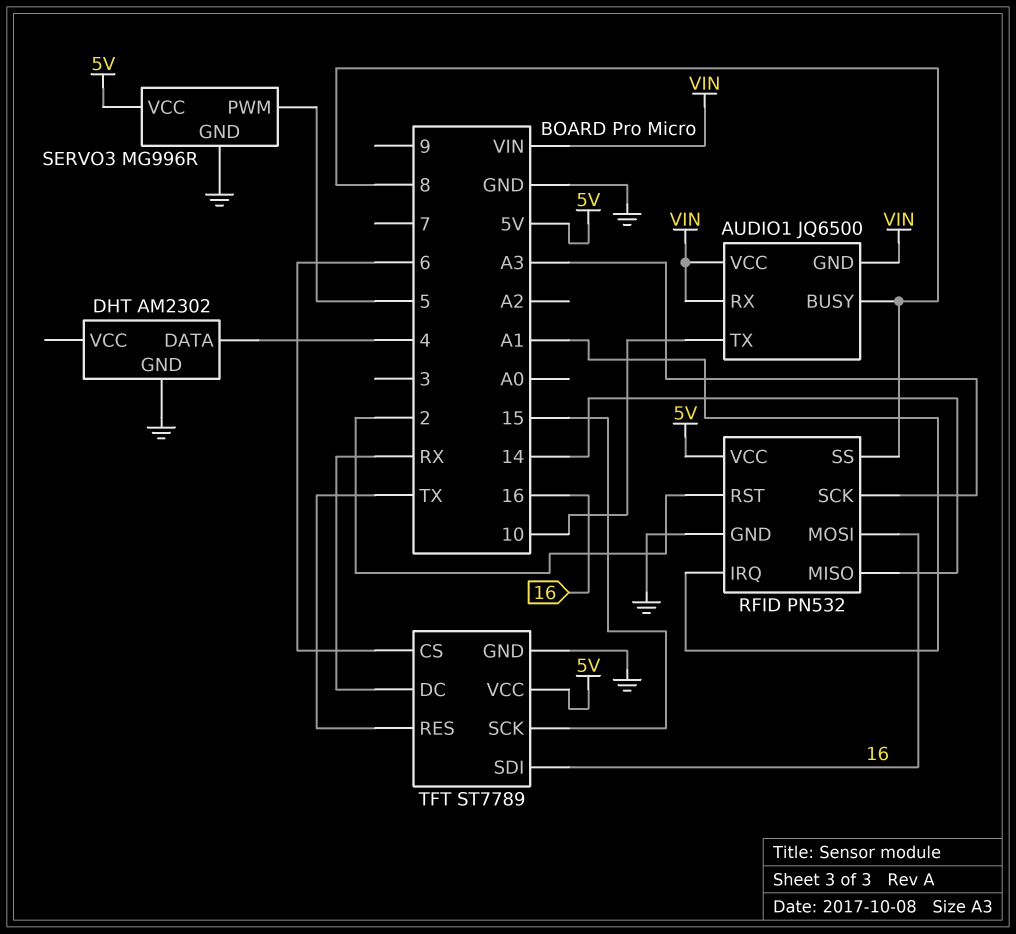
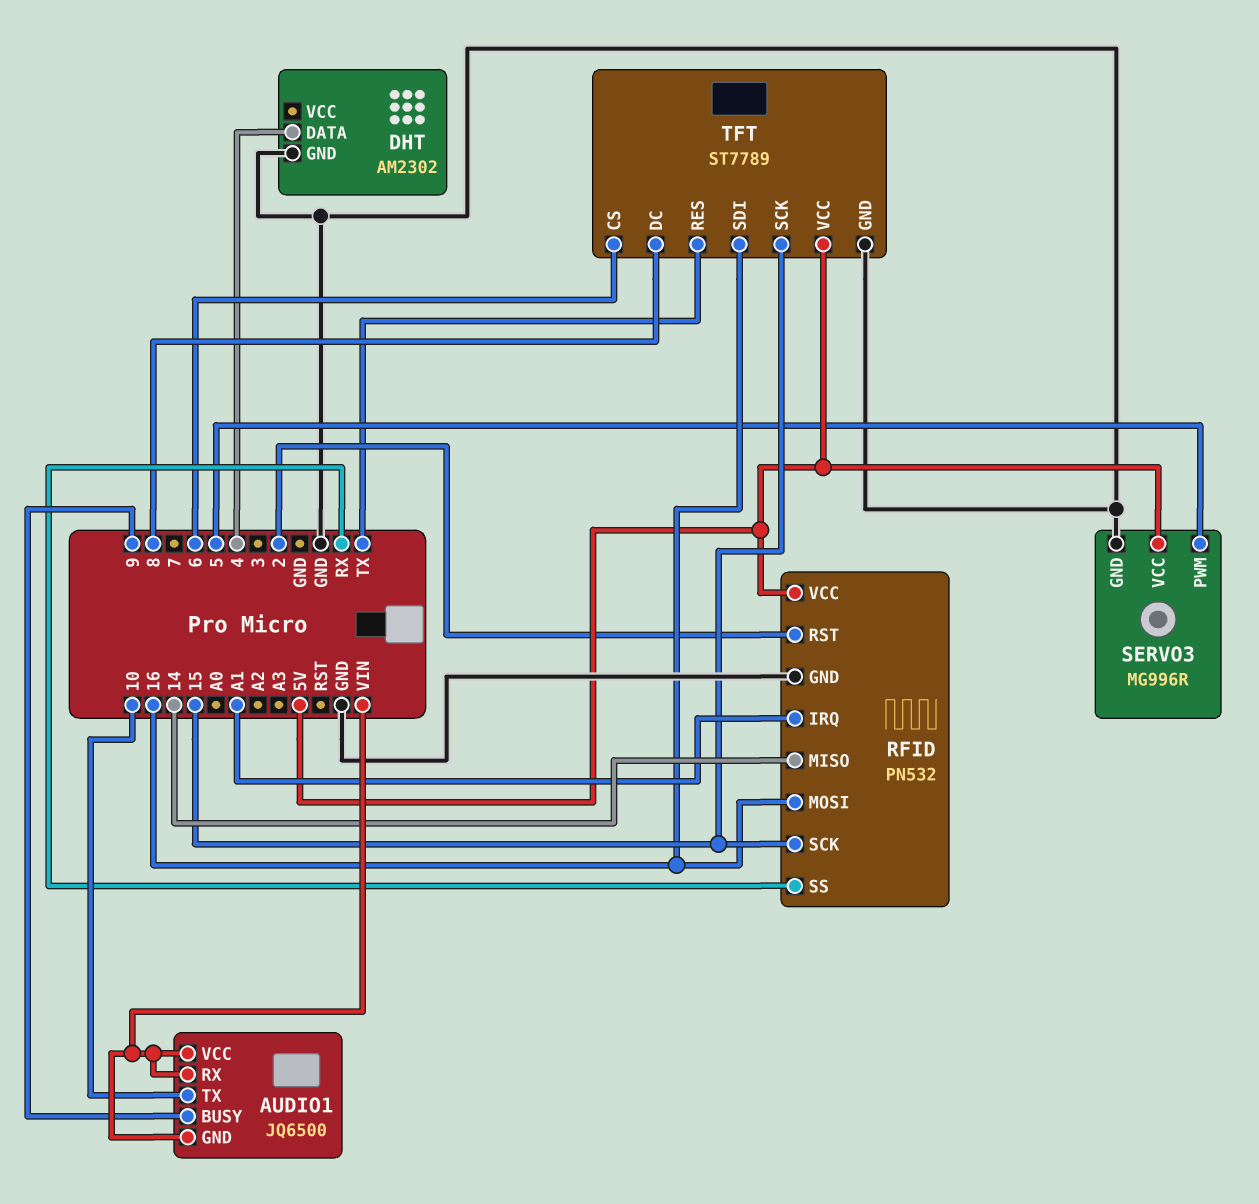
AUDIO1 pin BUSY: 8 -> 9
RFID pin SCK: A3 -> 15
RFID pin SS: 8 -> RX
TFT pin DC: RX -> 8

